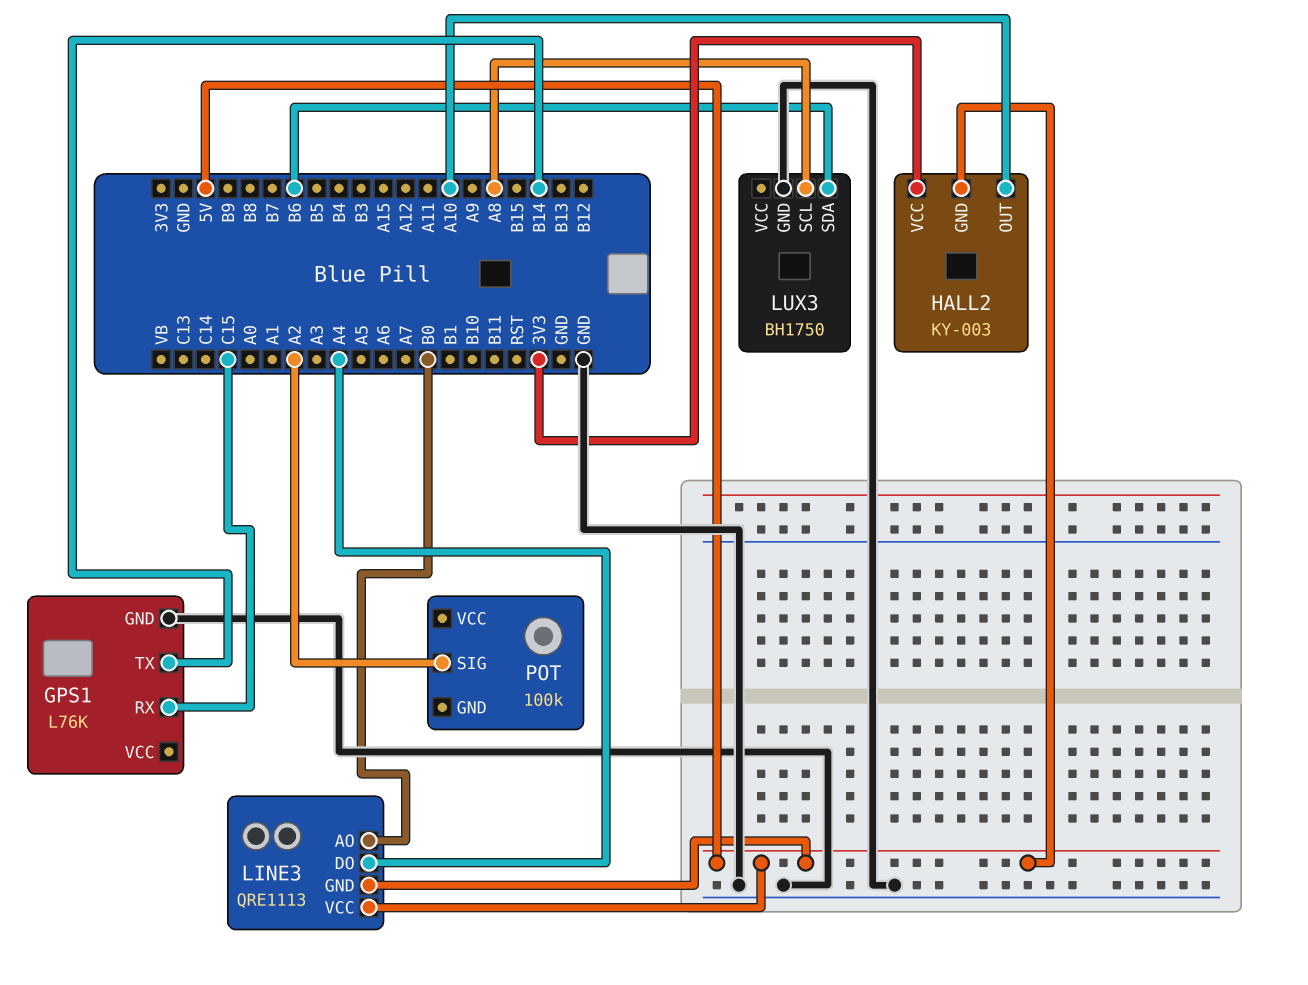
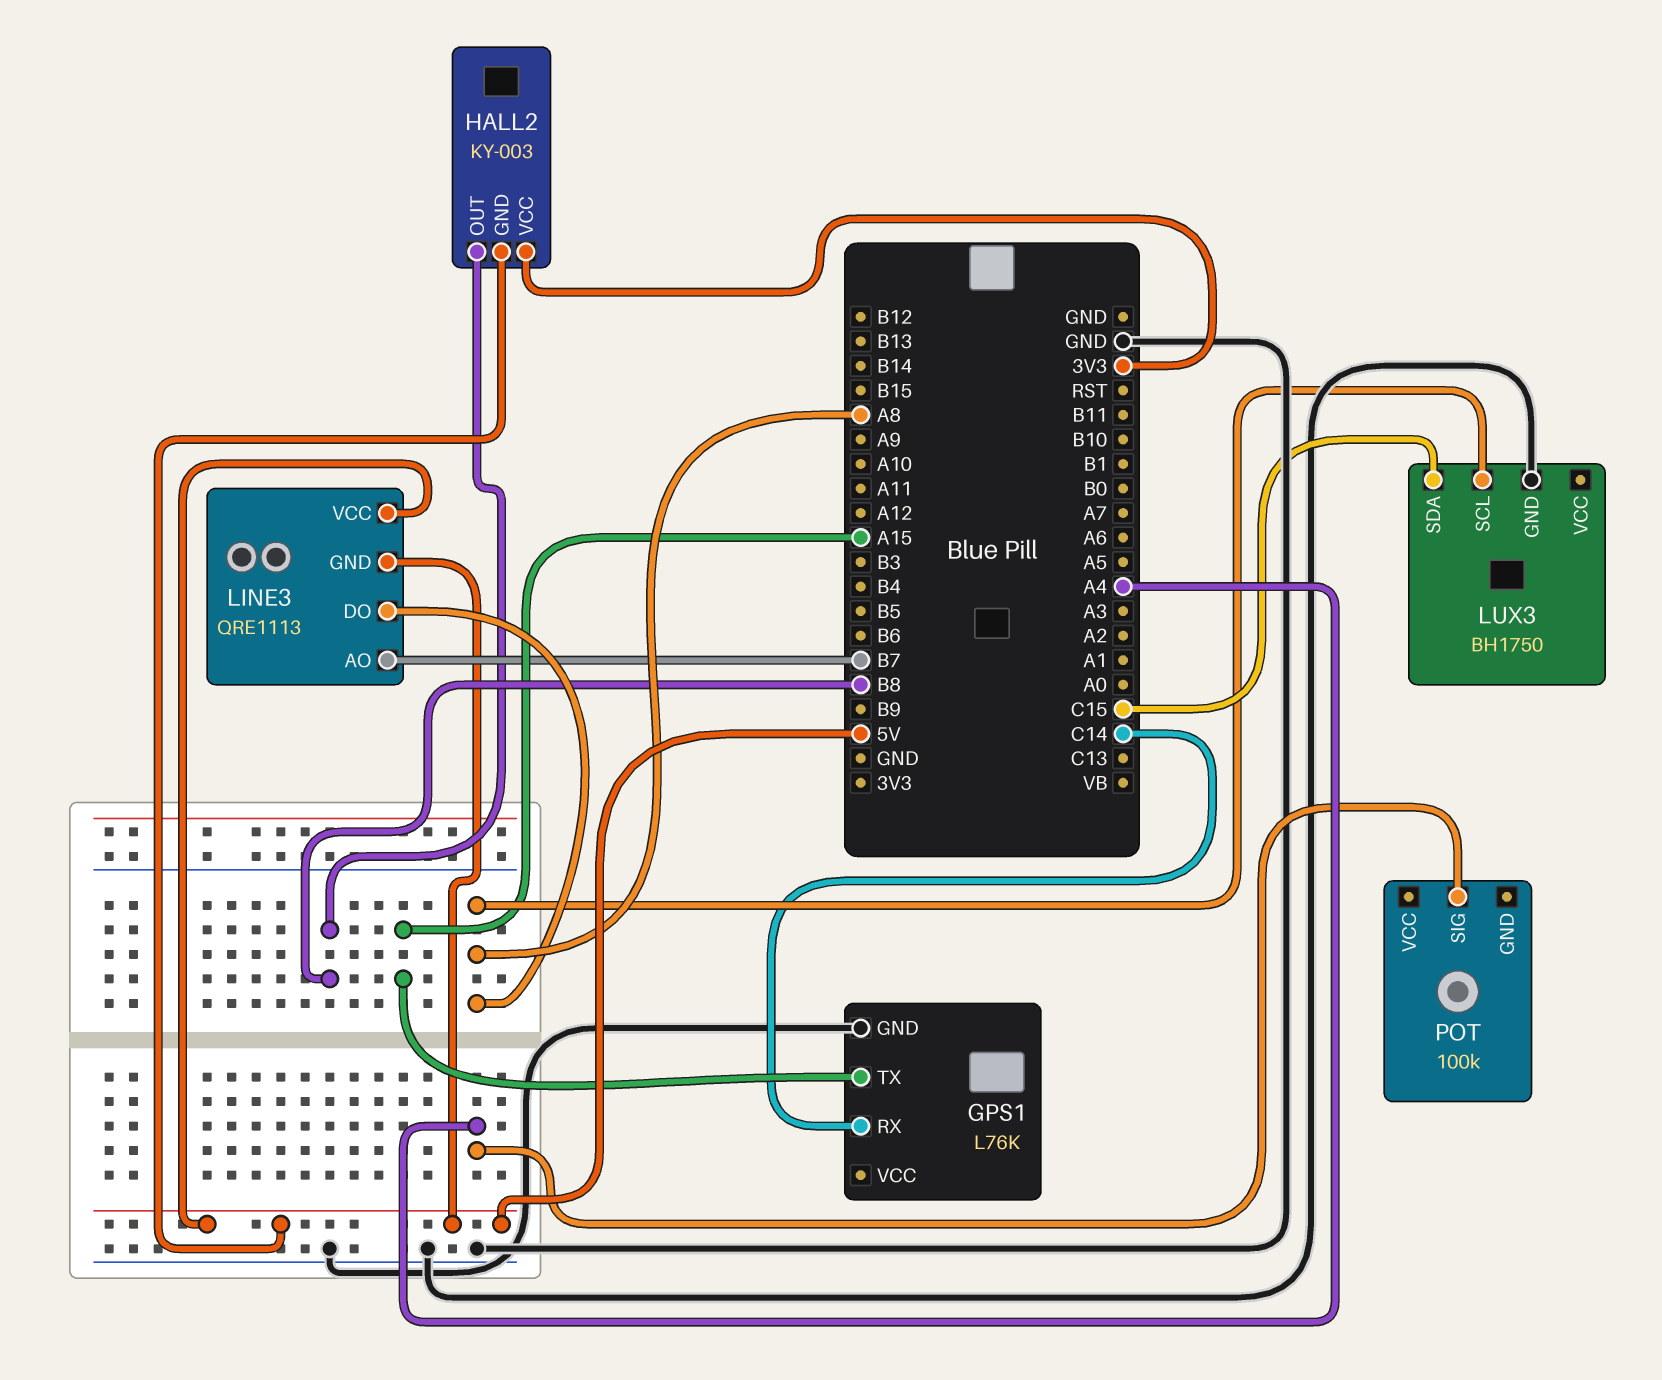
GPS1 pin RX: C15 -> C14
GPS1 pin TX: B14 -> A15
HALL2 pin OUT: A10 -> B8
LINE3 pin AO: B0 -> B7
LINE3 pin DO: A4 -> A8
LUX3 pin SDA: B6 -> C15
POT pin SIG: A2 -> A4

